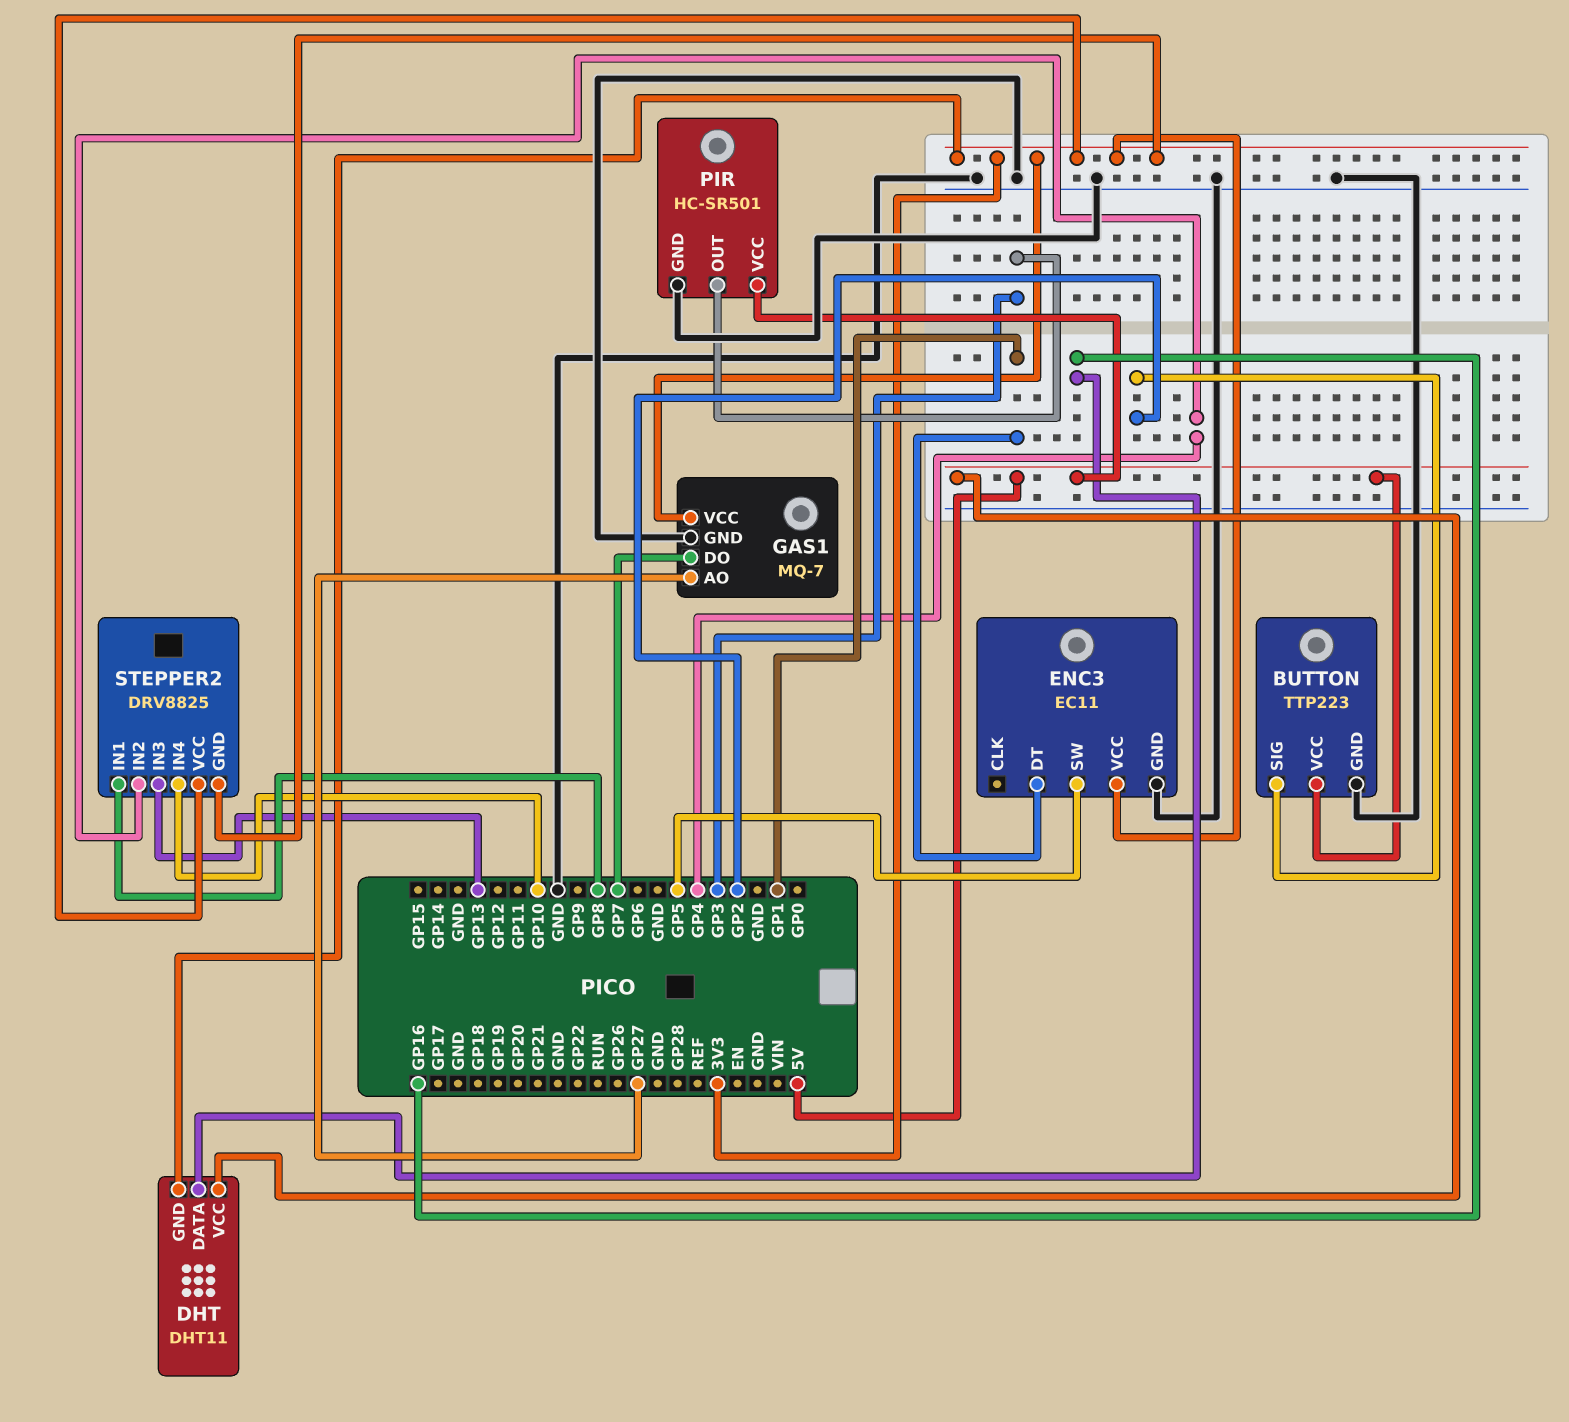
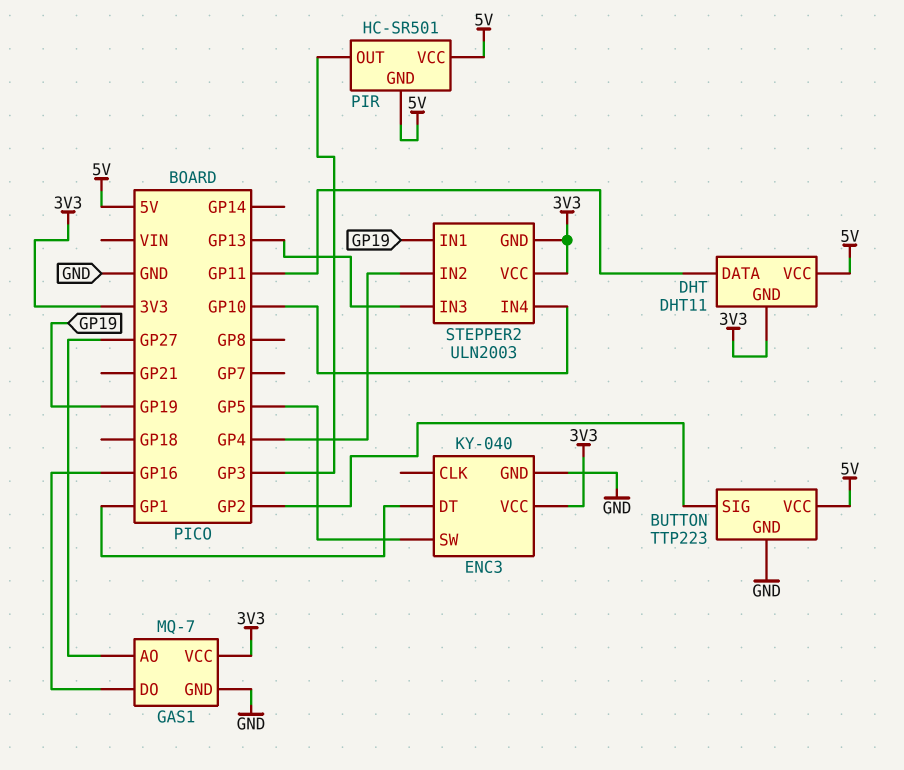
DHT pin DATA: GP16 -> GP11
ENC3: EC11 -> KY-040
GAS1 pin DO: GP7 -> GP16
PIR pin GND: GND -> 5V
STEPPER2: DRV8825 -> ULN2003
STEPPER2 pin IN1: GP8 -> GP19

